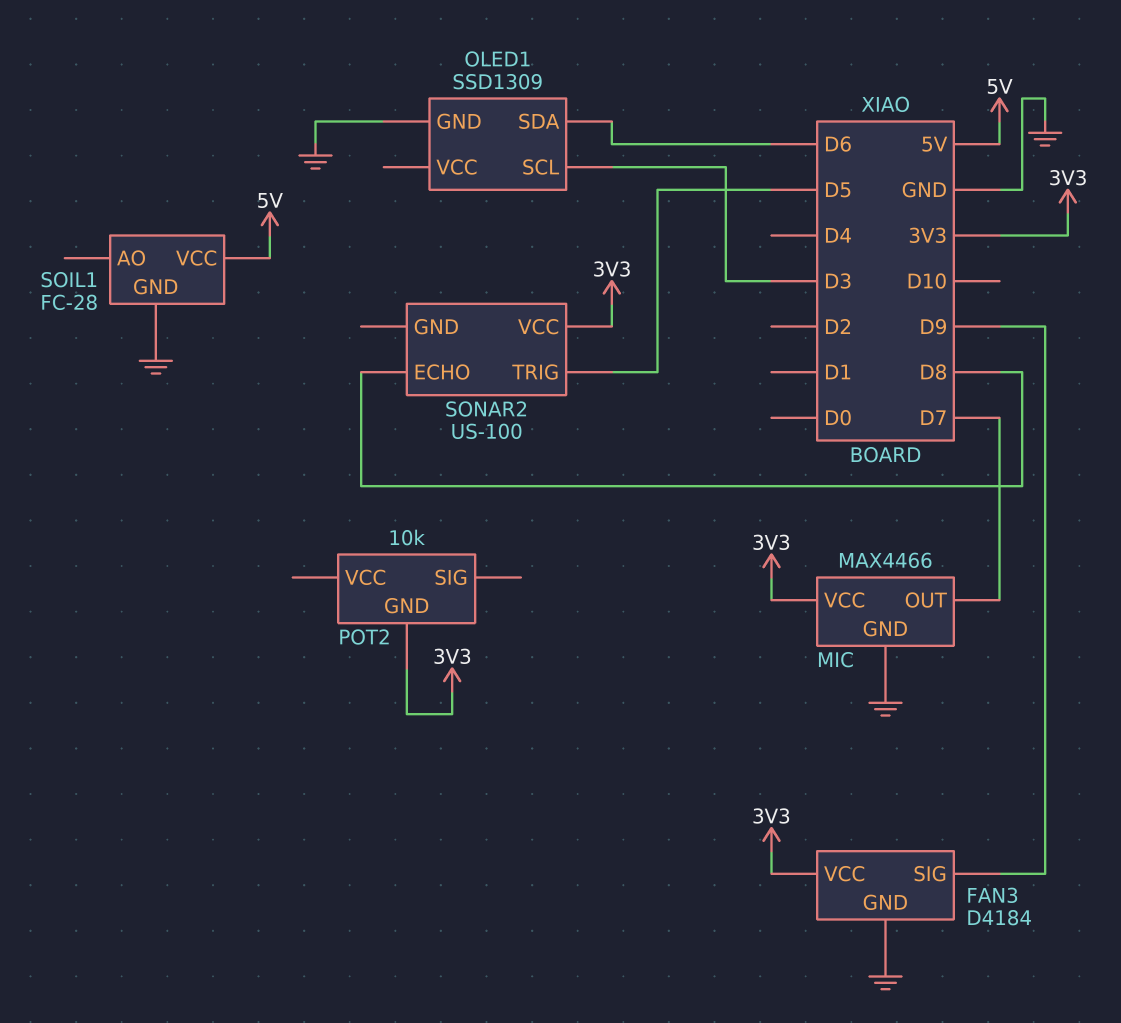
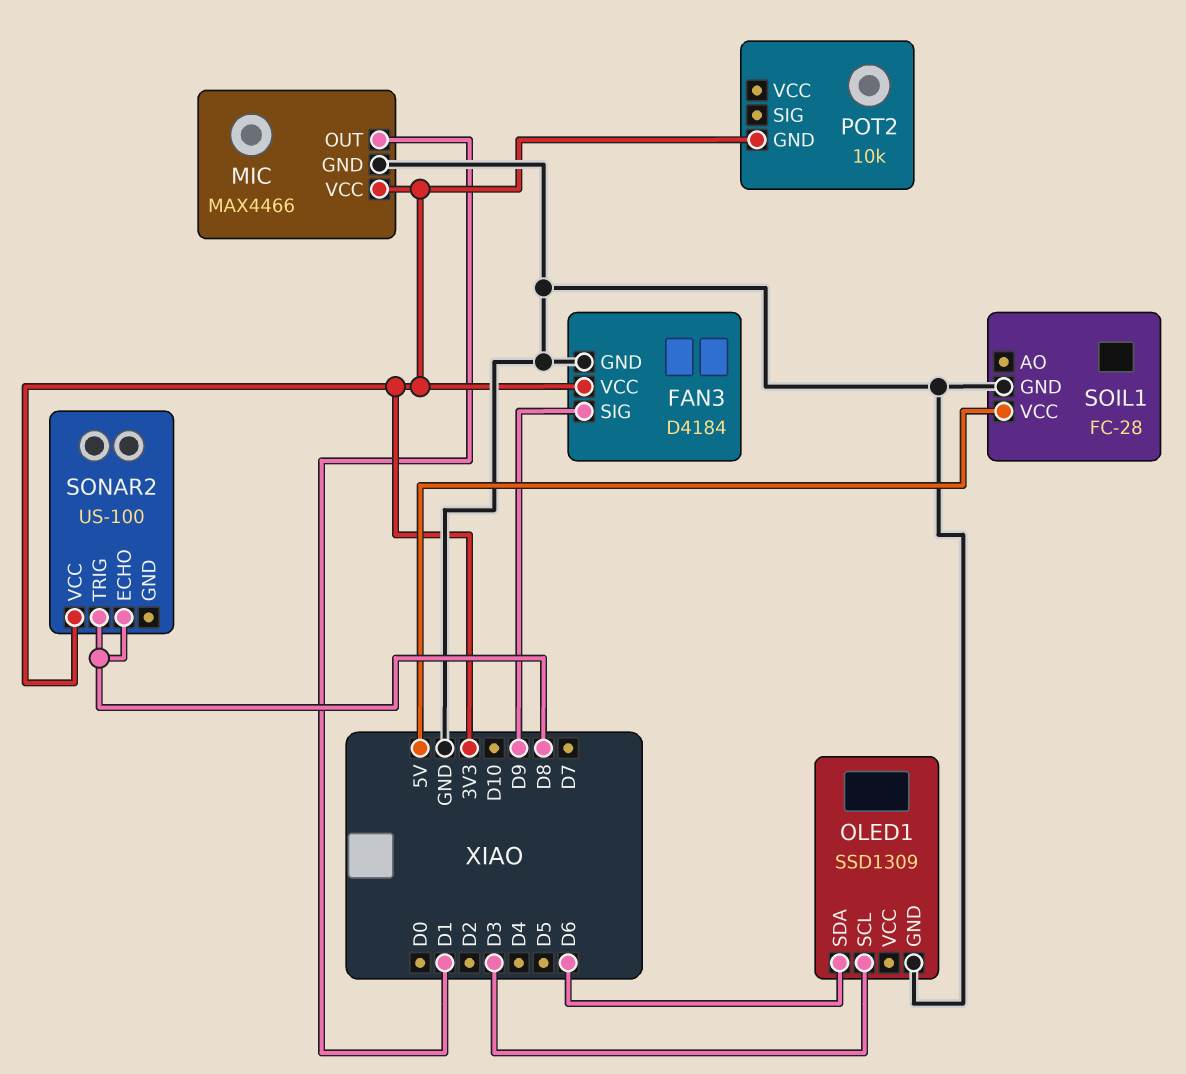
MIC pin OUT: D7 -> D1
SONAR2 pin TRIG: D5 -> D8

